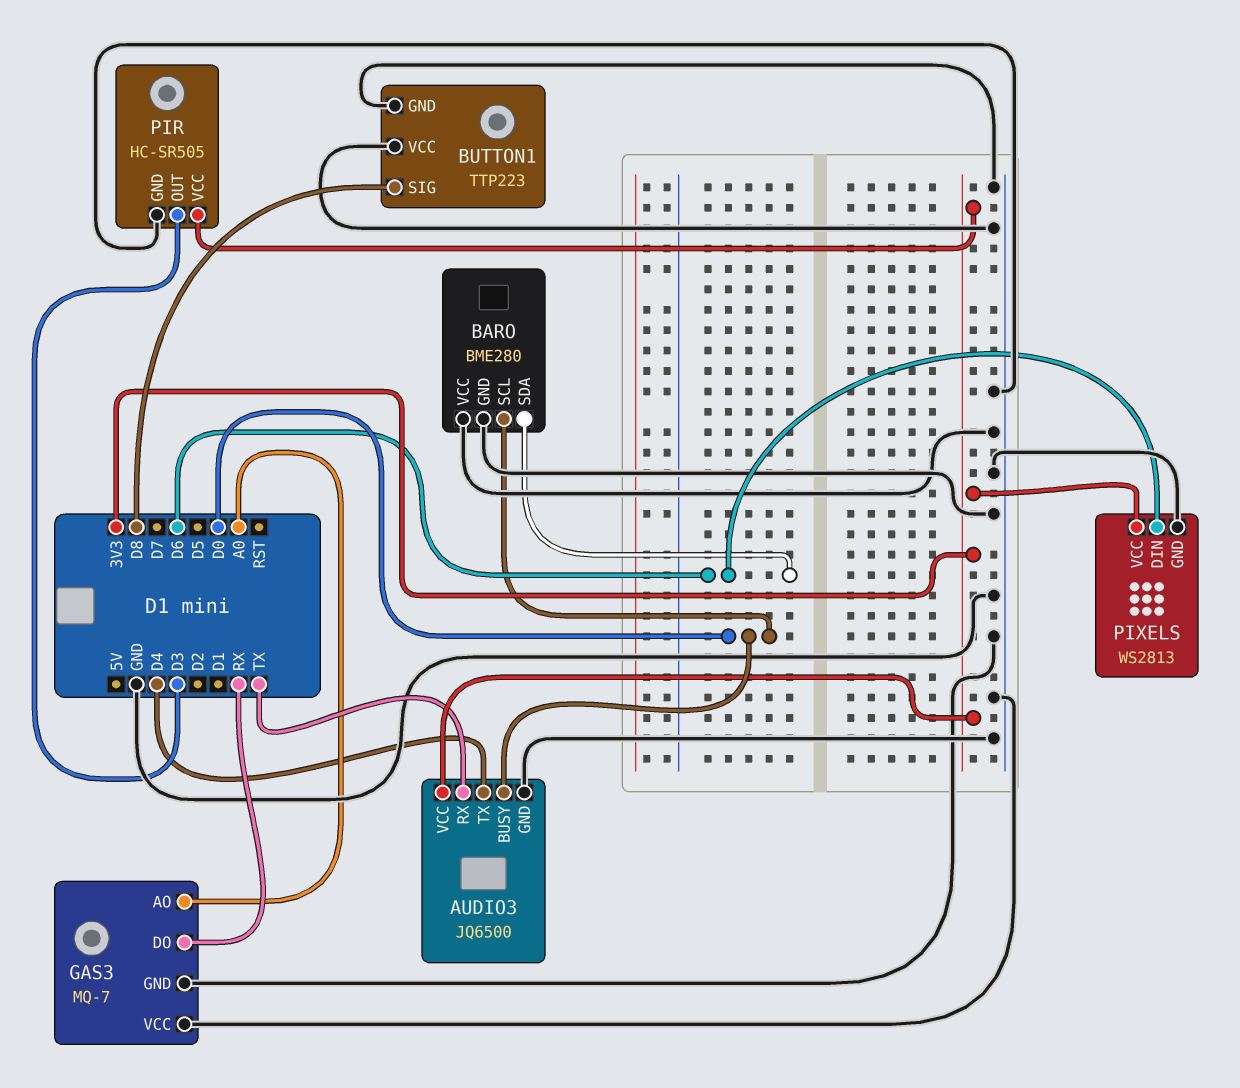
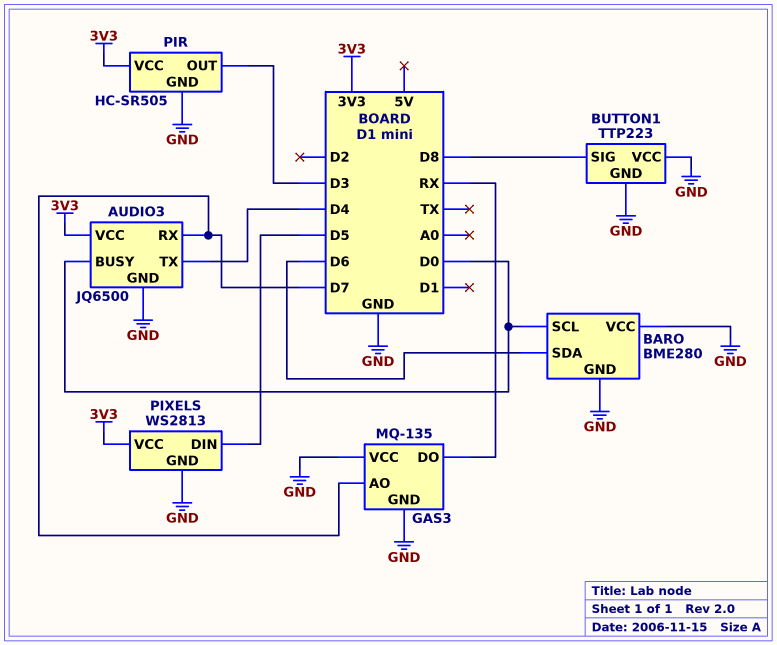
AUDIO3 pin RX: TX -> D7
GAS3: MQ-7 -> MQ-135
GAS3 pin AO: A0 -> D7
PIXELS pin DIN: D6 -> D5

